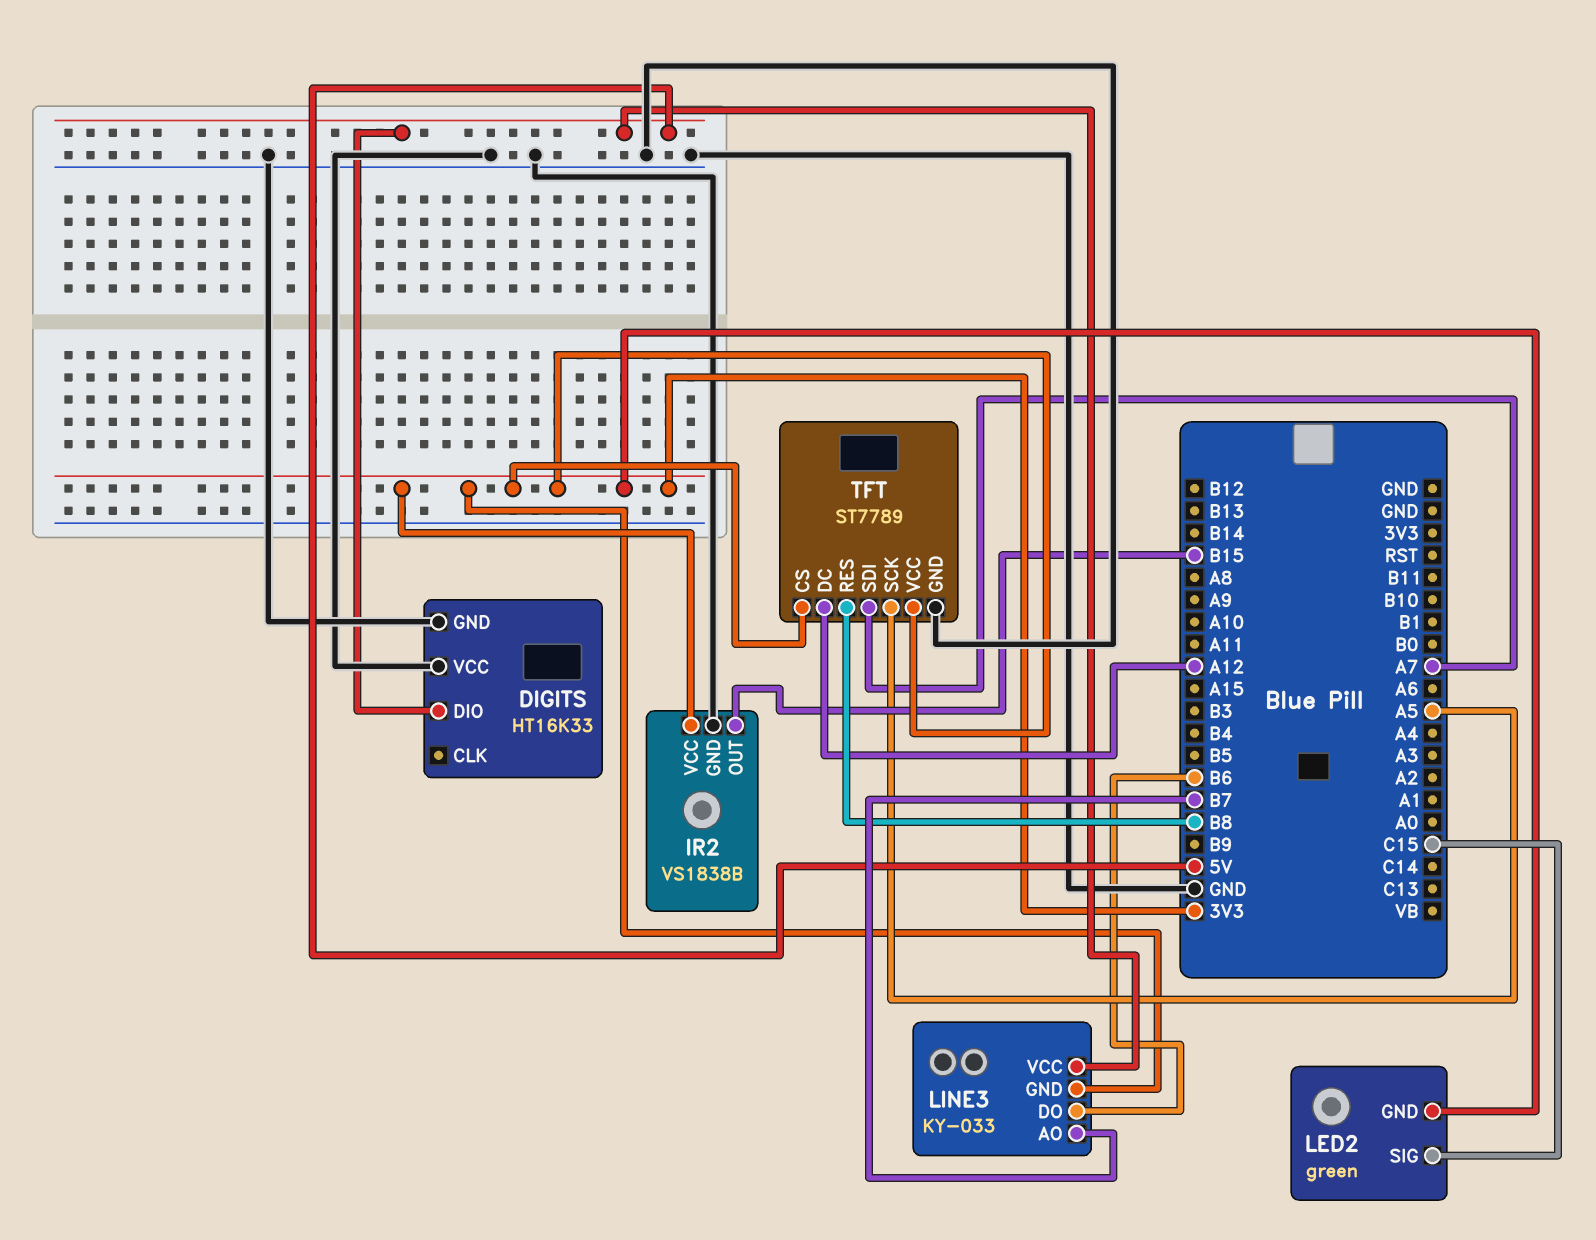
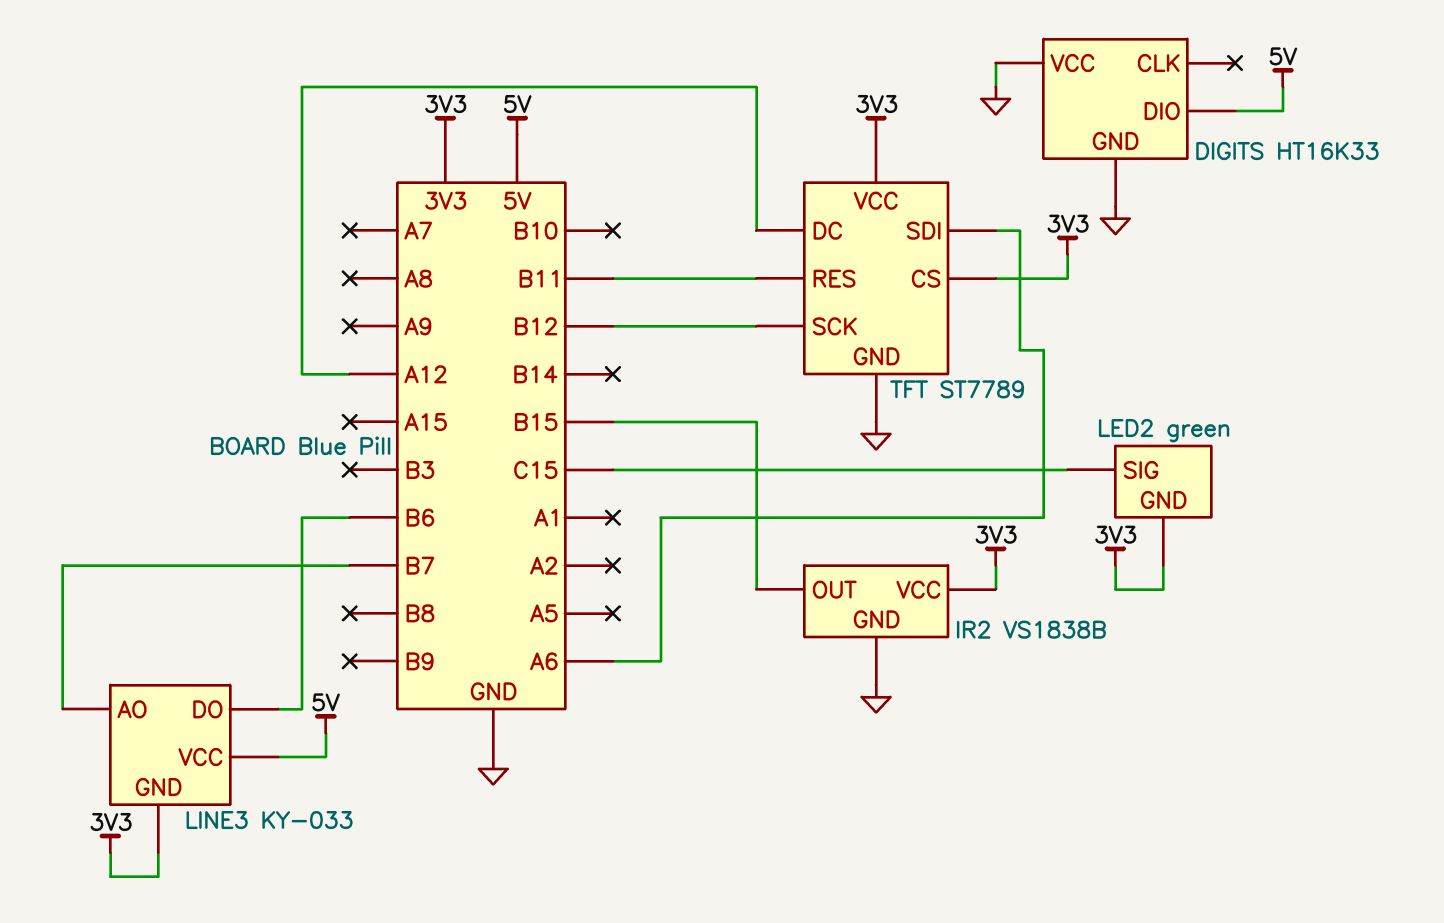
TFT pin RES: B8 -> B11
TFT pin SCK: A5 -> B12
TFT pin SDI: A7 -> A6

